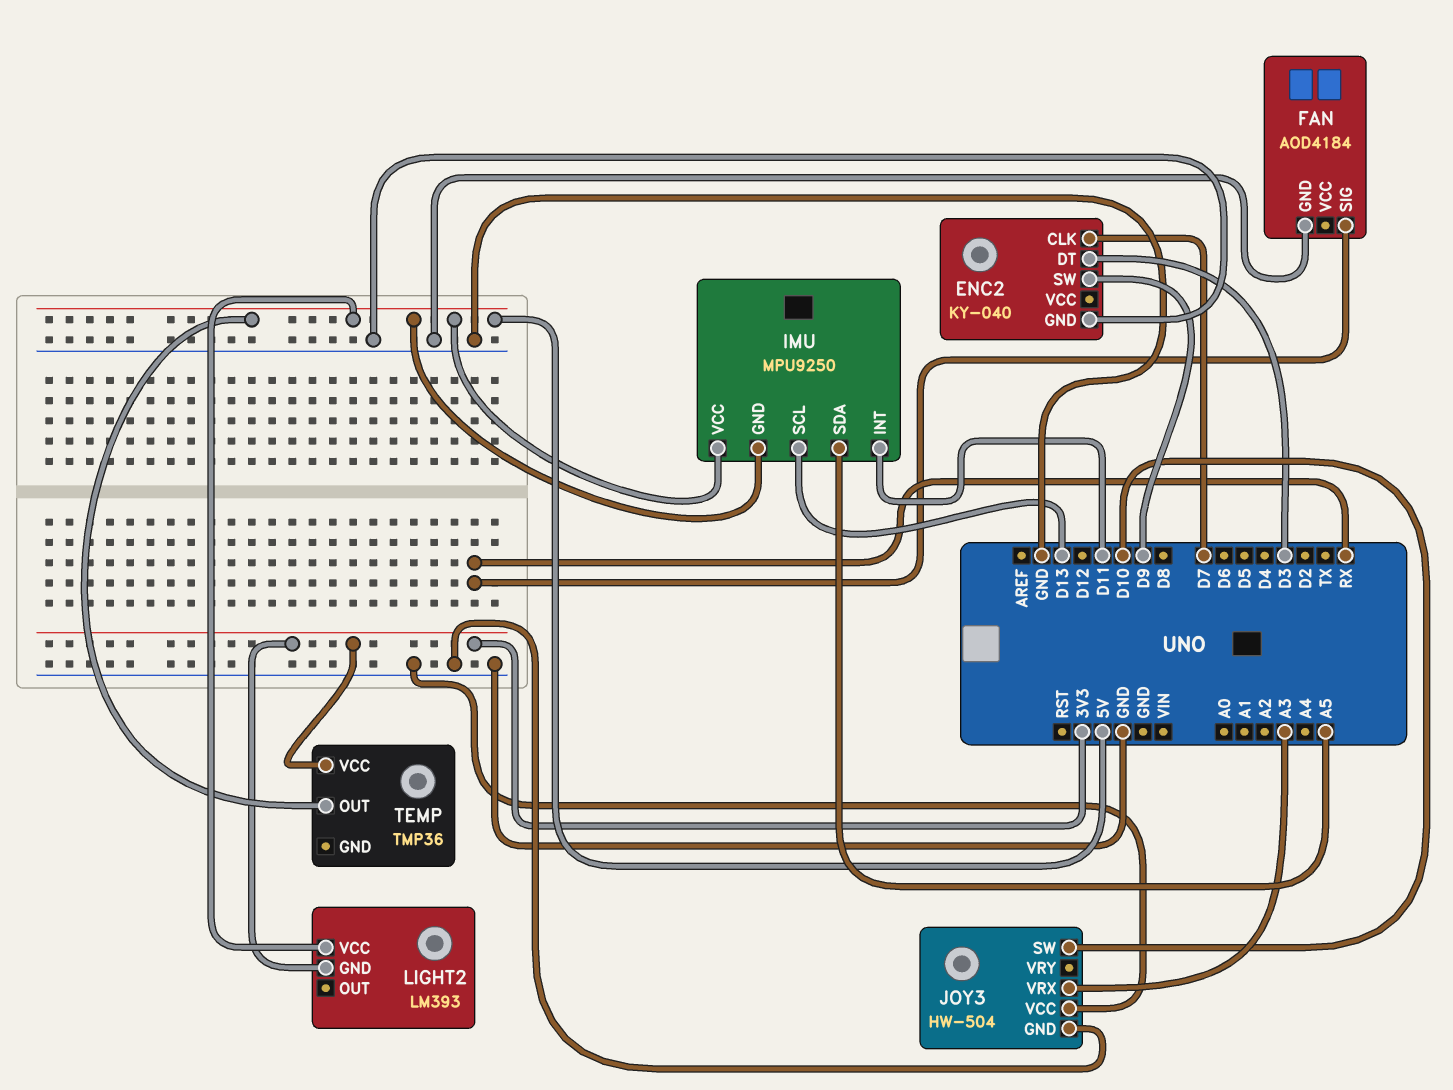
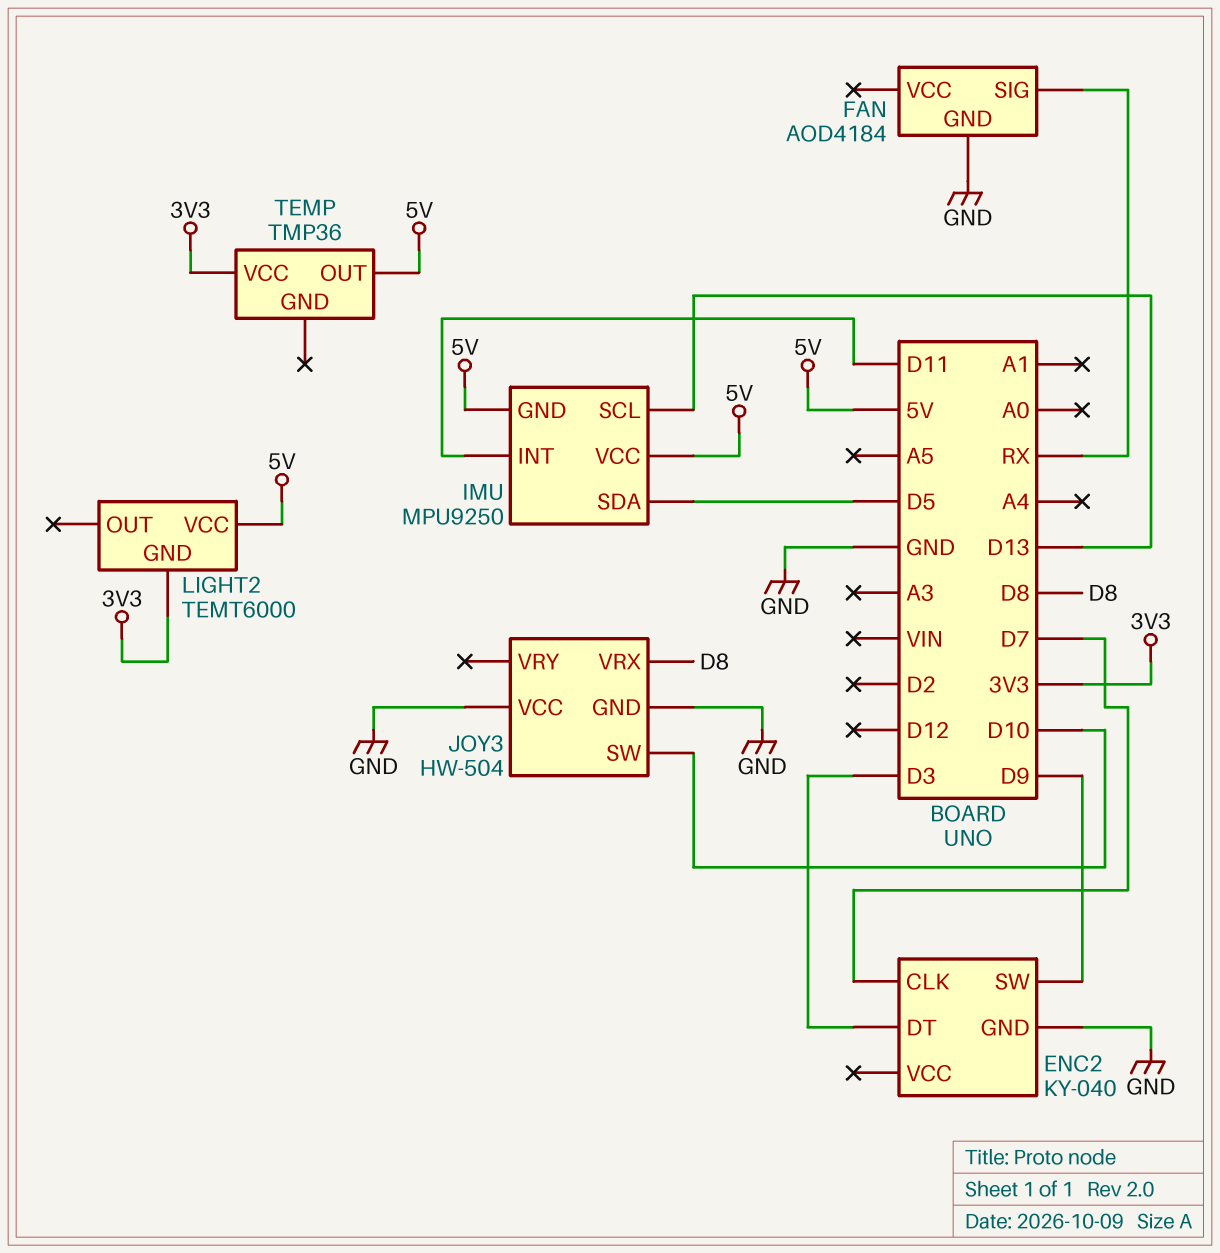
IMU pin SDA: A5 -> D5
JOY3 pin VRX: A3 -> D8
LIGHT2: LM393 -> TEMT6000

